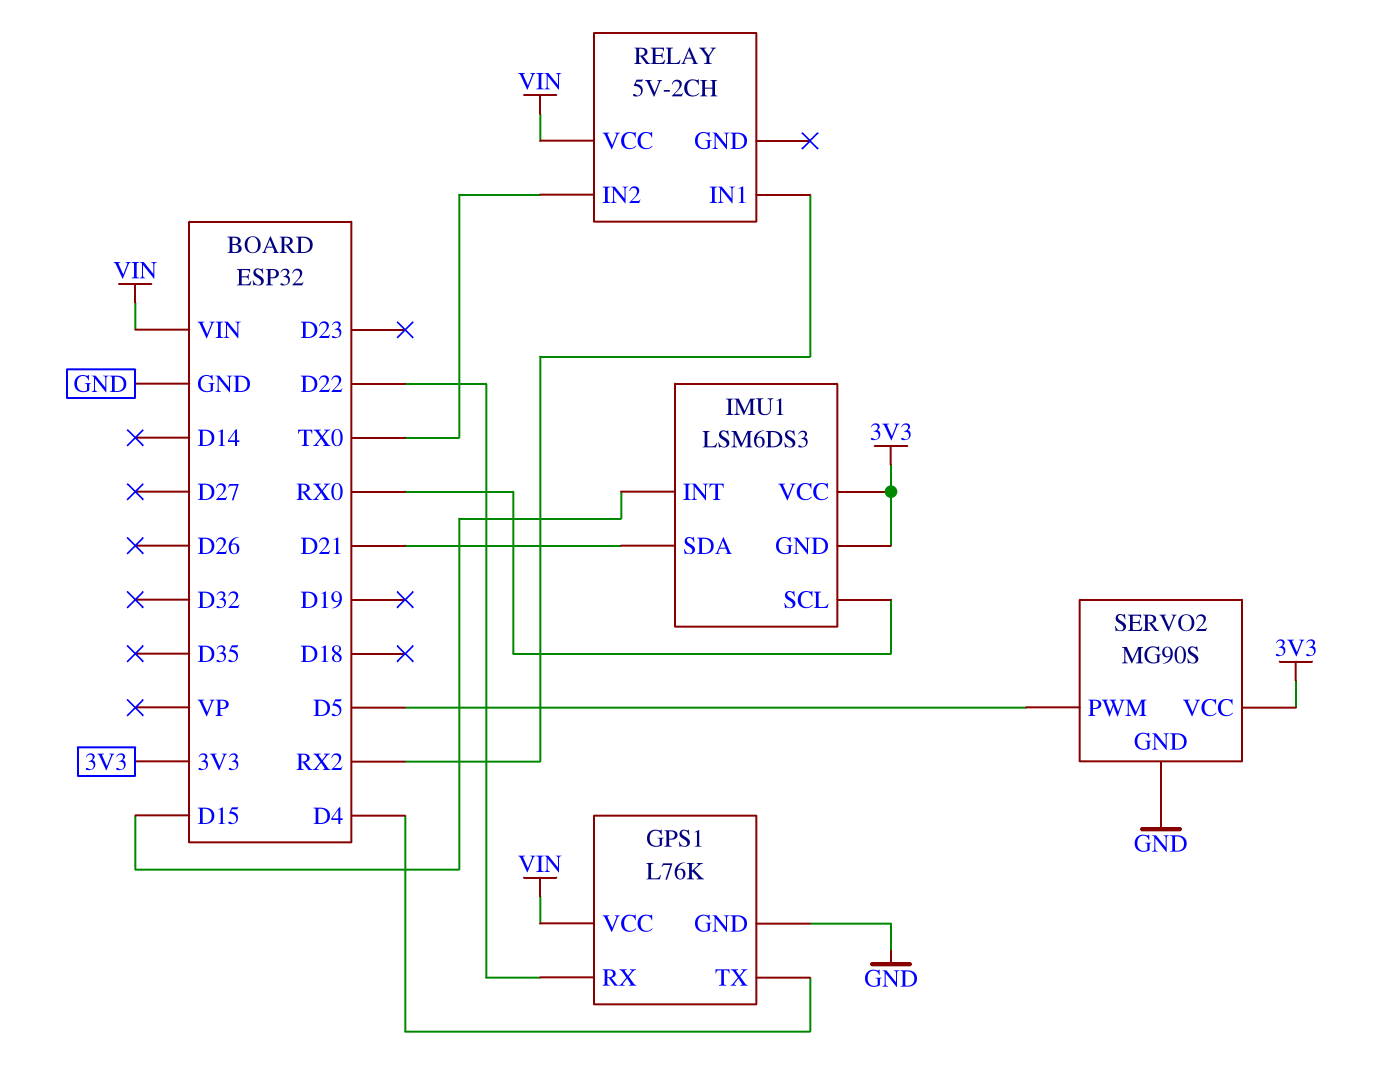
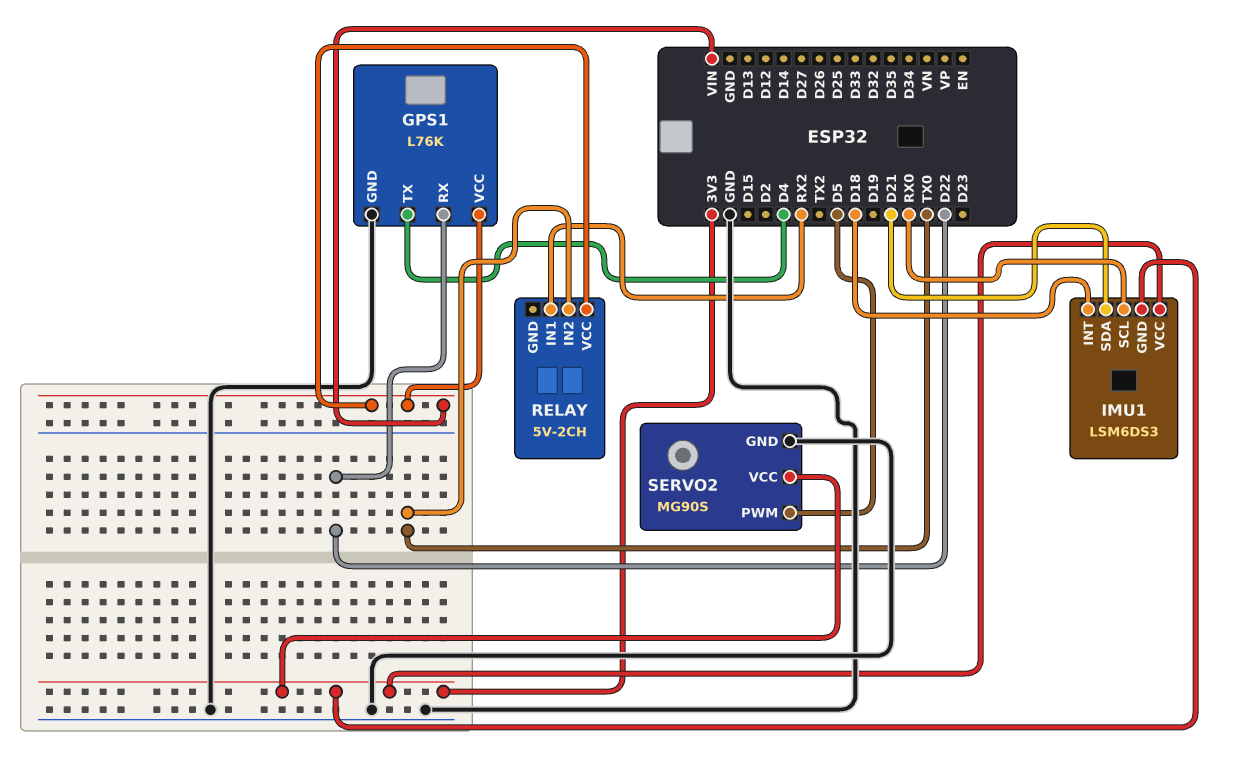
IMU1 pin INT: D15 -> D18

